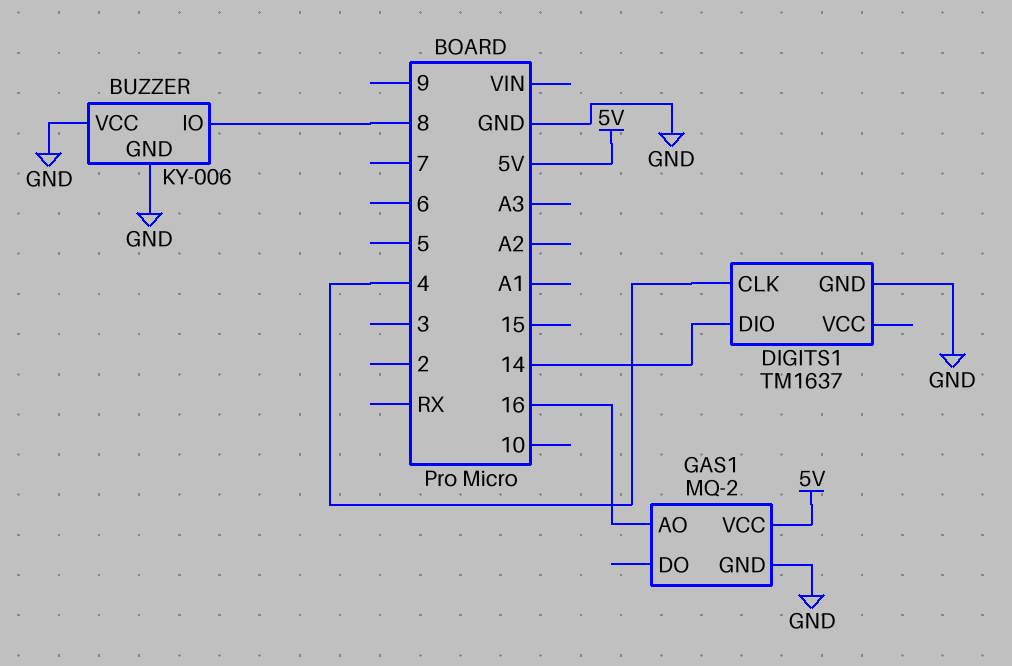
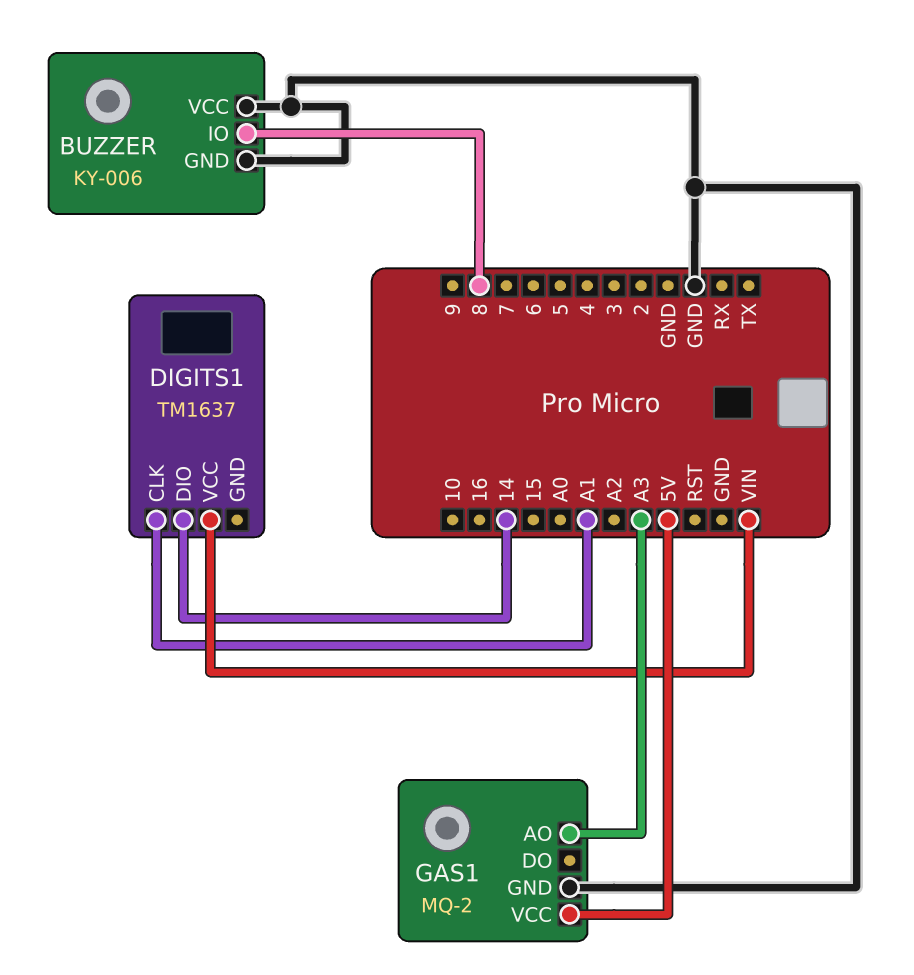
DIGITS1 pin CLK: 4 -> A1
DIGITS1 pin GND: GND -> none
DIGITS1 pin VCC: none -> VIN
GAS1 pin AO: 16 -> A3

